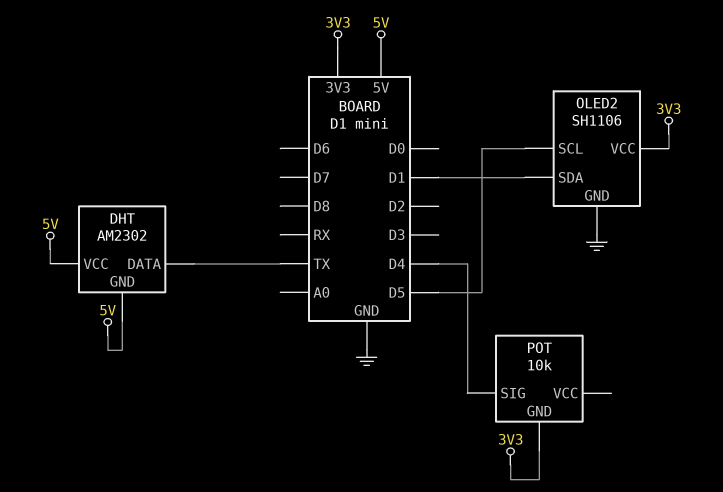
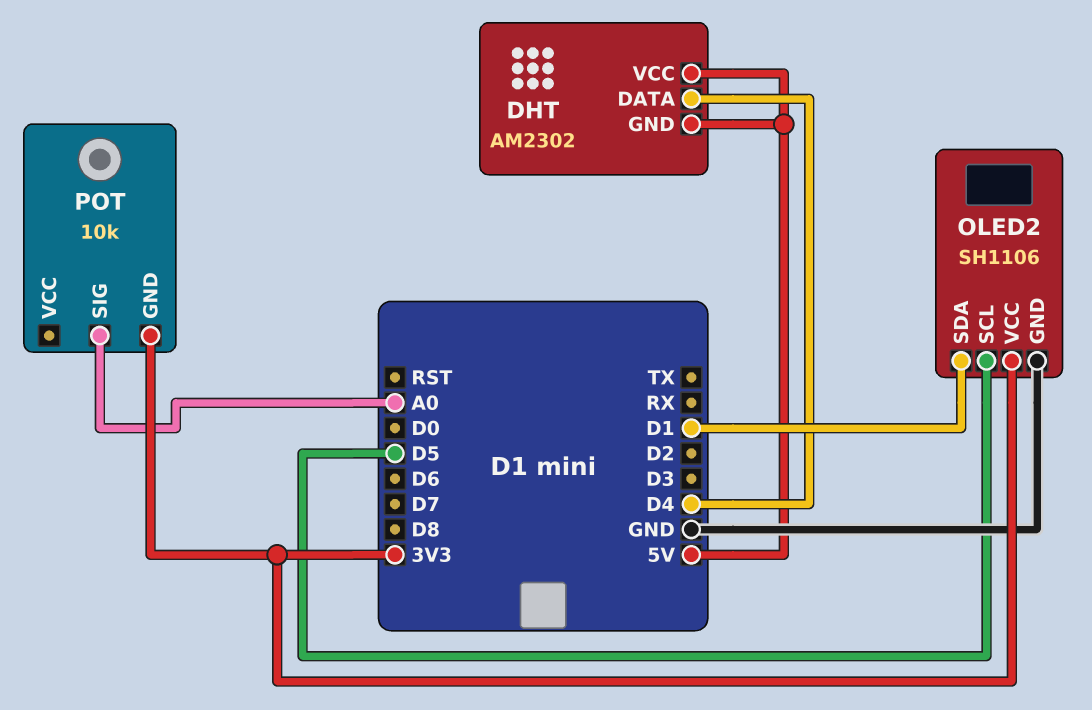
DHT pin DATA: TX -> D4
POT pin SIG: D4 -> A0

